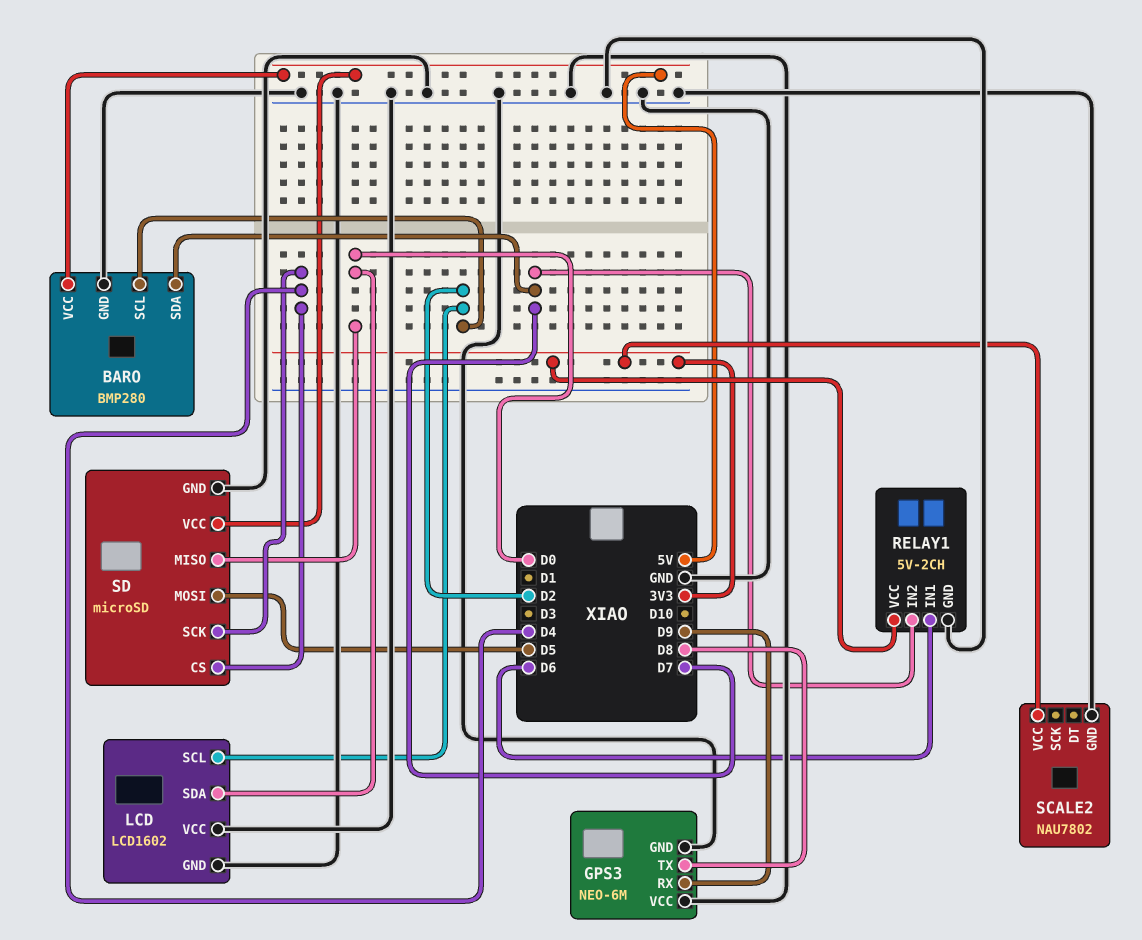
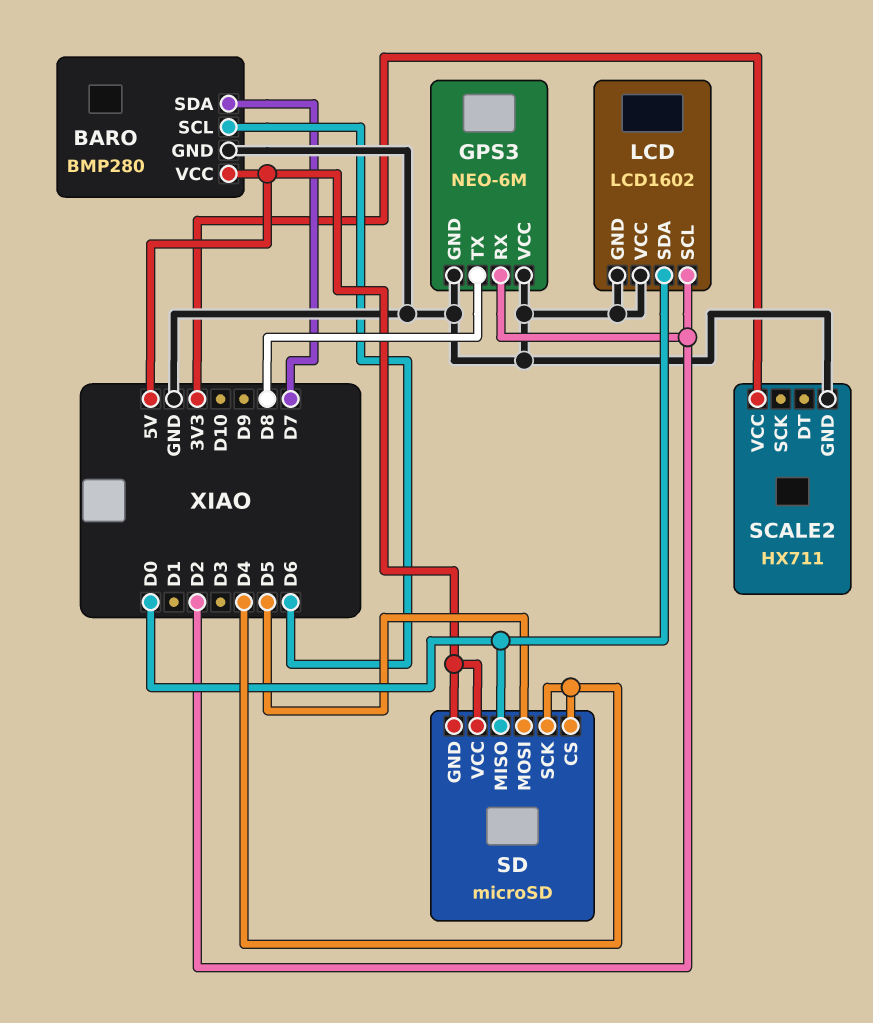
BARO pin SCL: D2 -> D6
GPS3 pin RX: D9 -> D2
RELAY1: 5V-2CH -> none
RELAY1 pin GND: GND -> none
RELAY1 pin IN1: D6 -> none
RELAY1 pin IN2: D7 -> none
RELAY1 pin VCC: 3V3 -> none
SCALE2: NAU7802 -> HX711
SD pin GND: GND -> 5V

